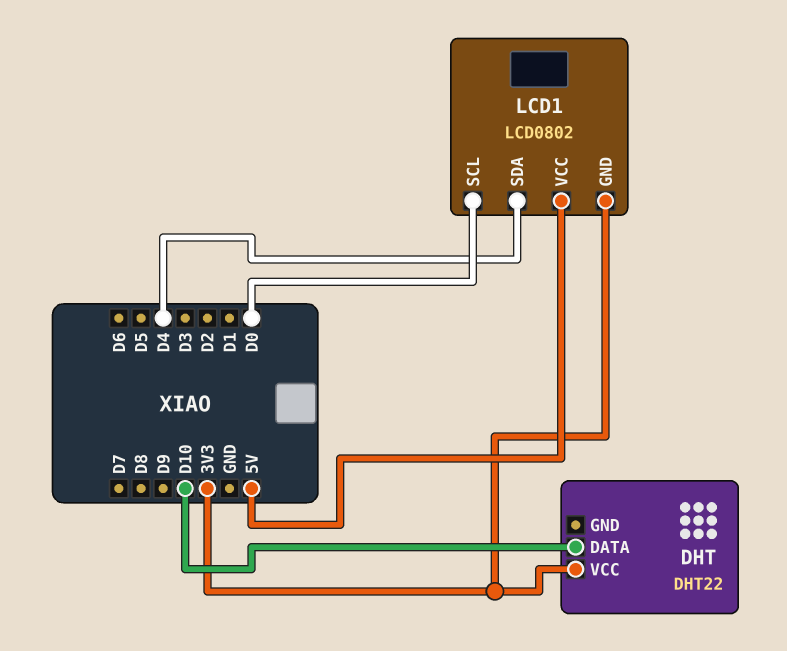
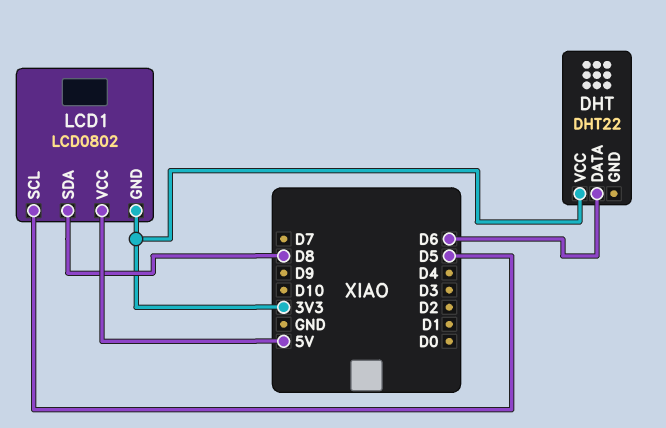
DHT pin DATA: D10 -> D6
LCD1 pin SCL: D0 -> D5
LCD1 pin SDA: D4 -> D8

